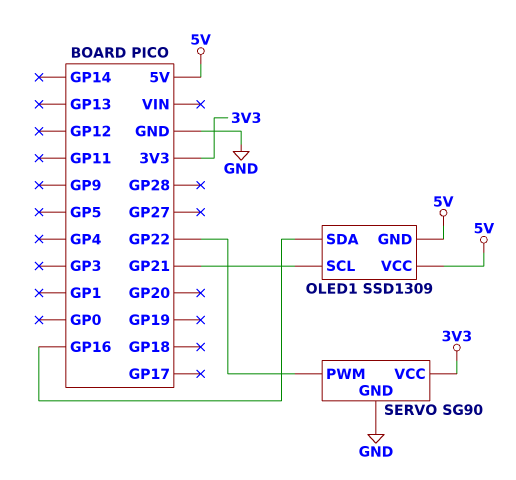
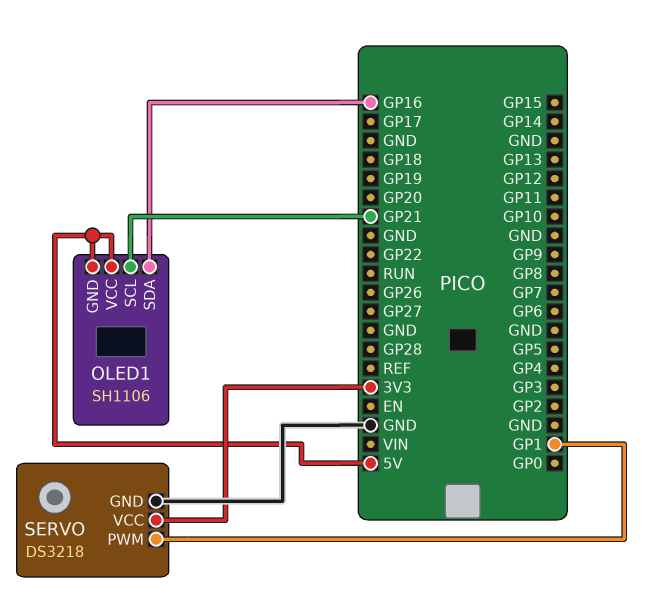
OLED1: SSD1309 -> SH1106
SERVO: SG90 -> DS3218
SERVO pin PWM: GP22 -> GP1

